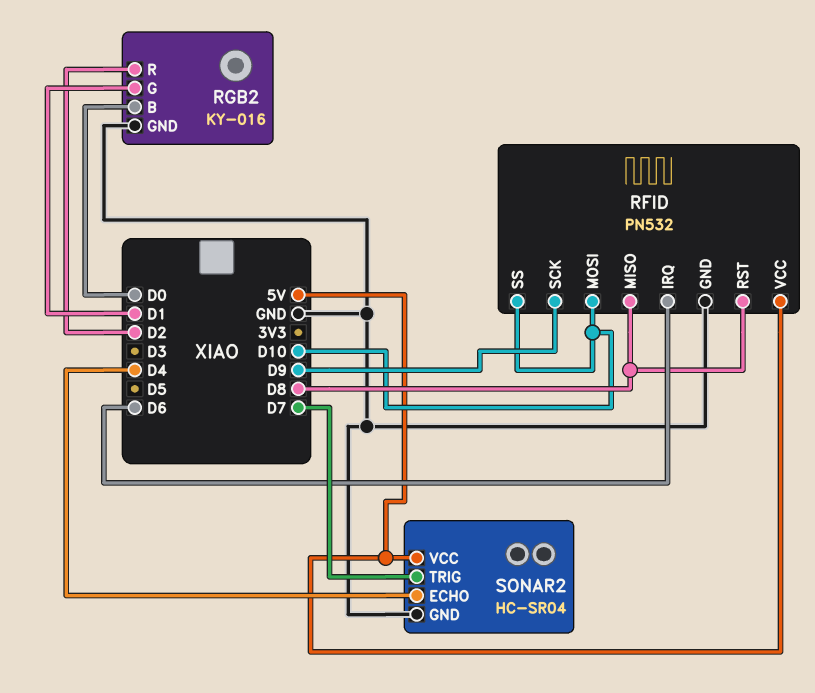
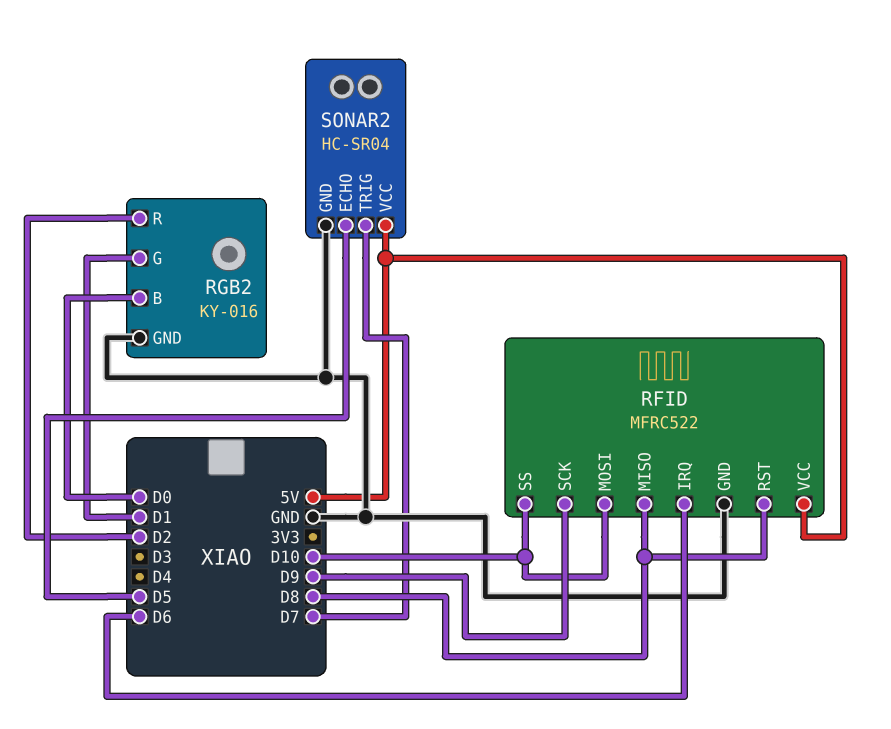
RFID: PN532 -> MFRC522
SONAR2 pin ECHO: D4 -> D5

